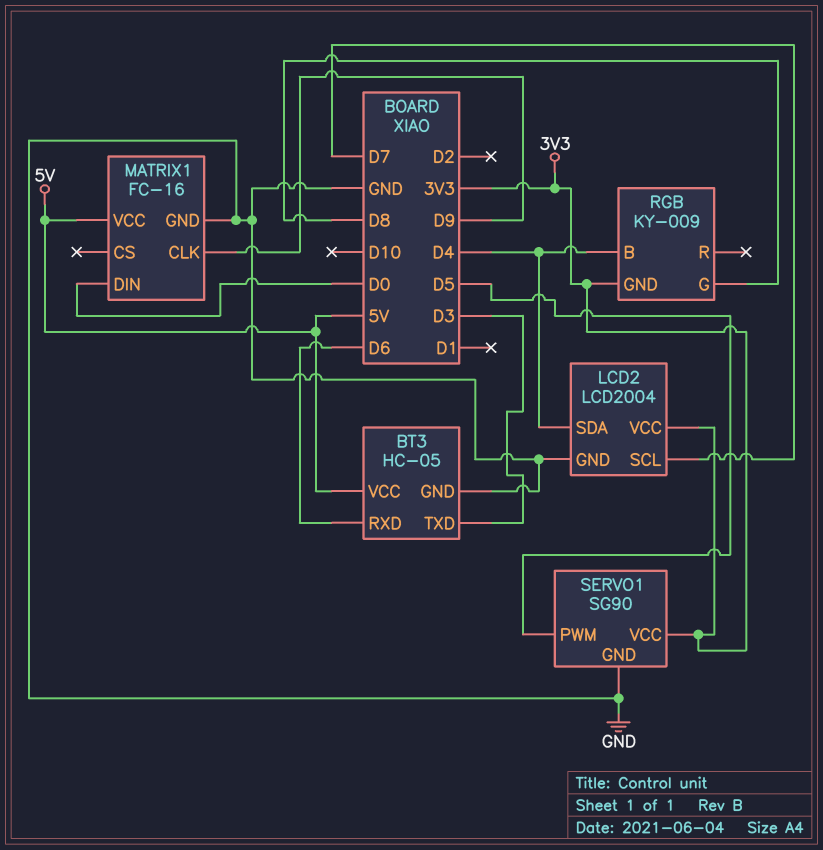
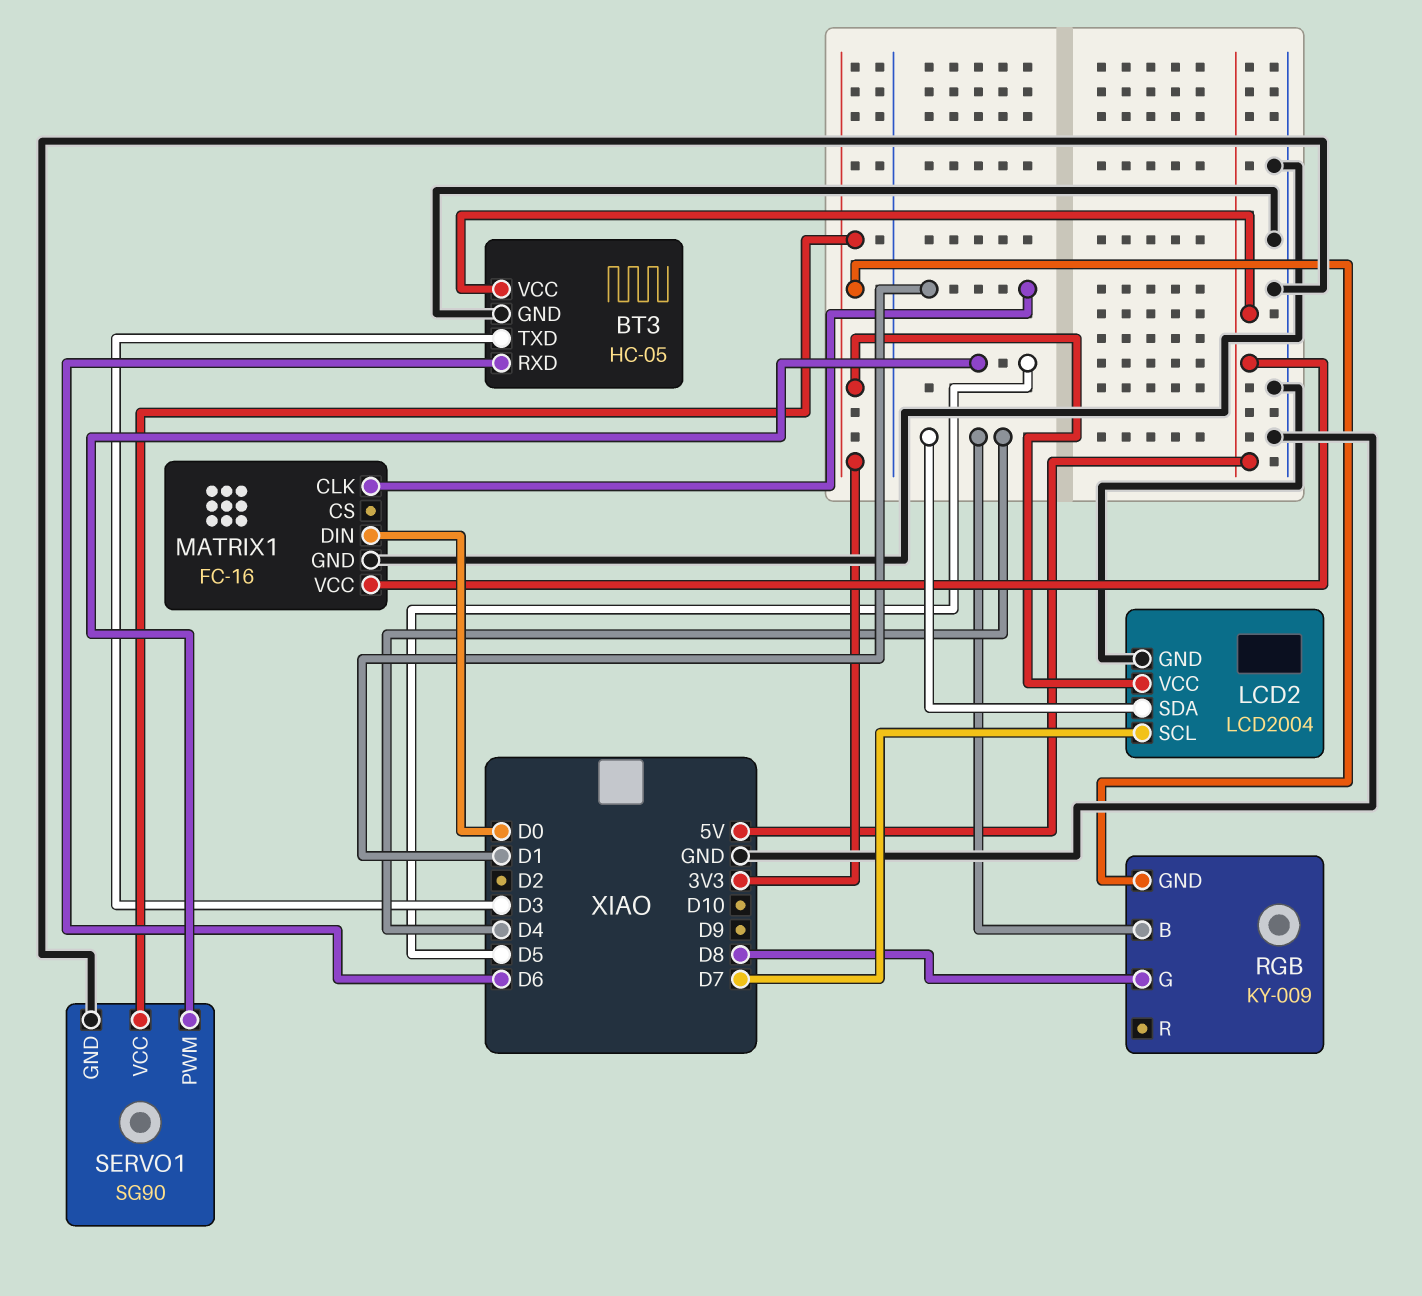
MATRIX1 pin CLK: D9 -> D1

